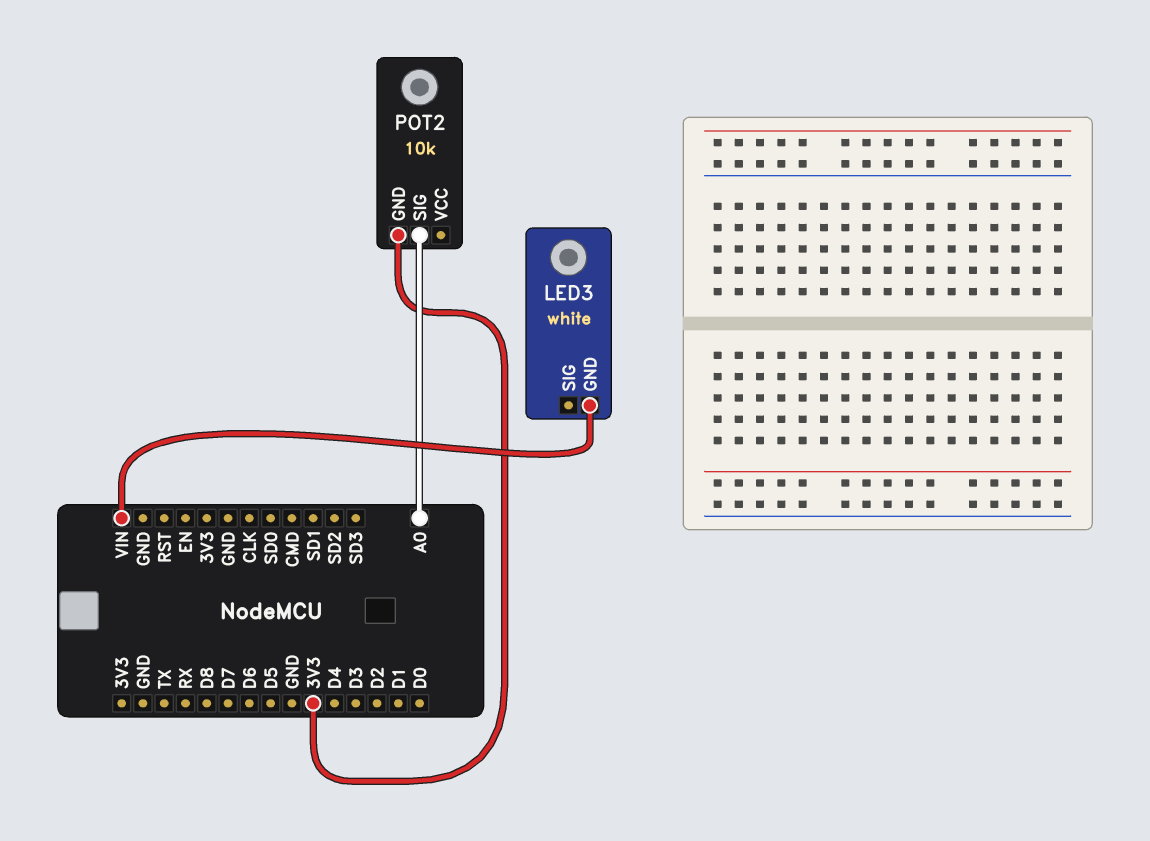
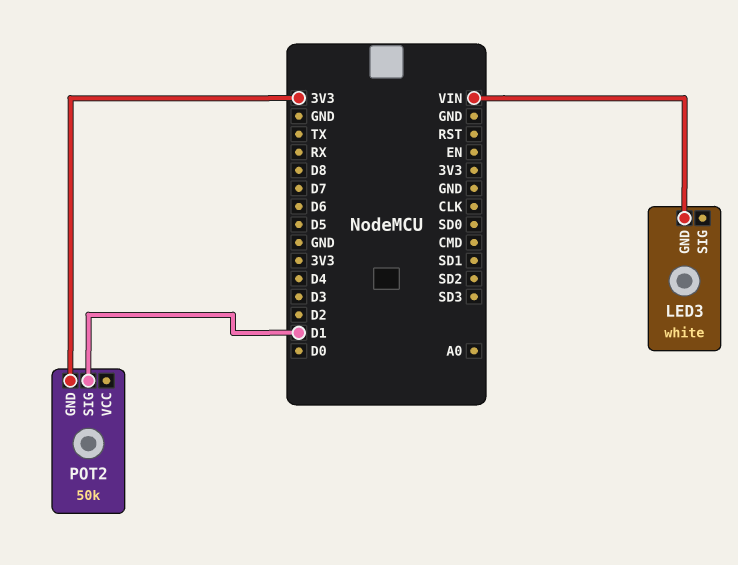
POT2: 10k -> 50k
POT2 pin SIG: A0 -> D1

